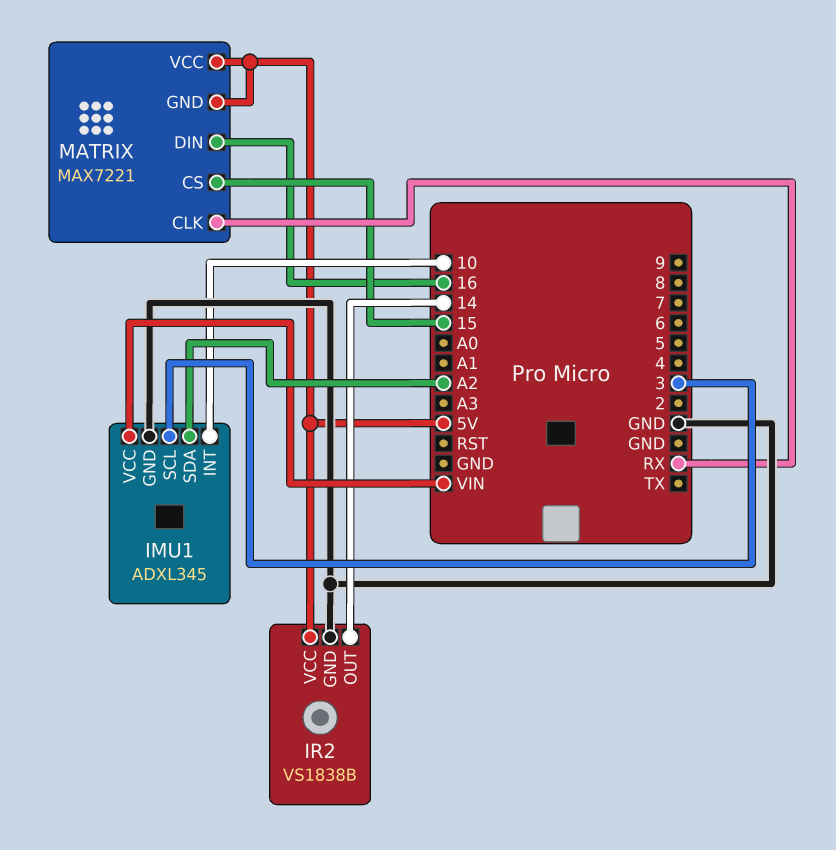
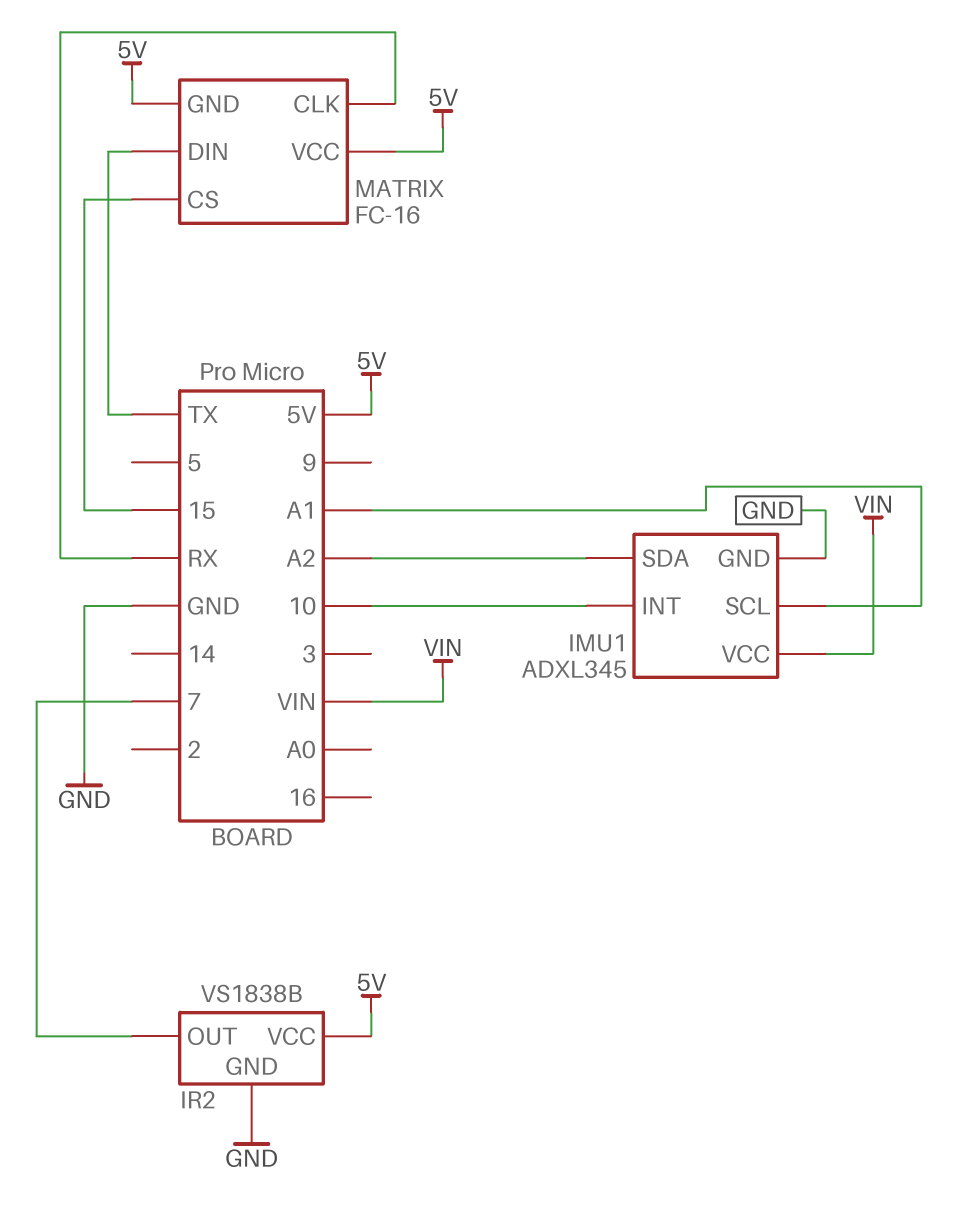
IMU1 pin SCL: 3 -> A1
IR2 pin OUT: 14 -> 7
MATRIX: MAX7221 -> FC-16
MATRIX pin DIN: 16 -> TX

